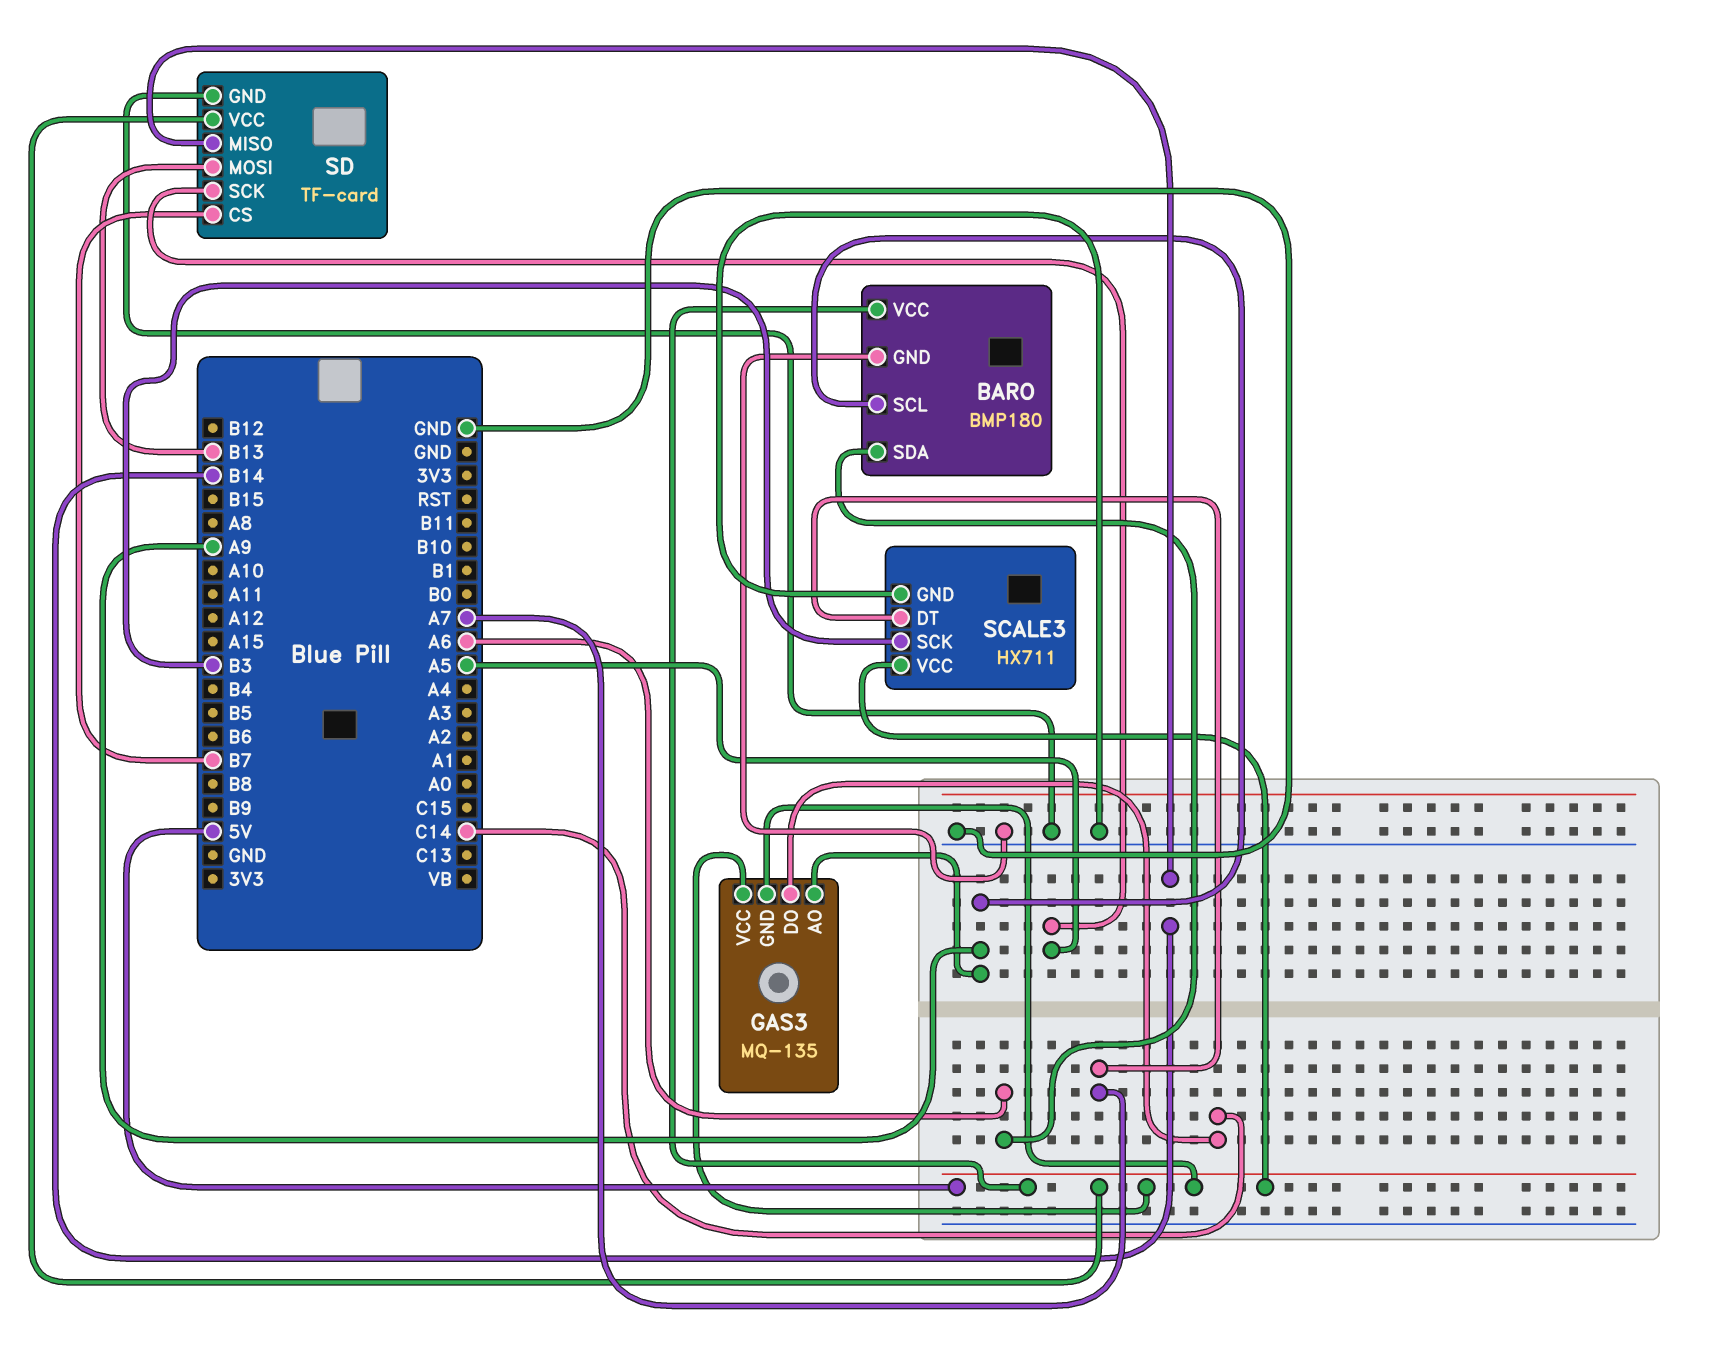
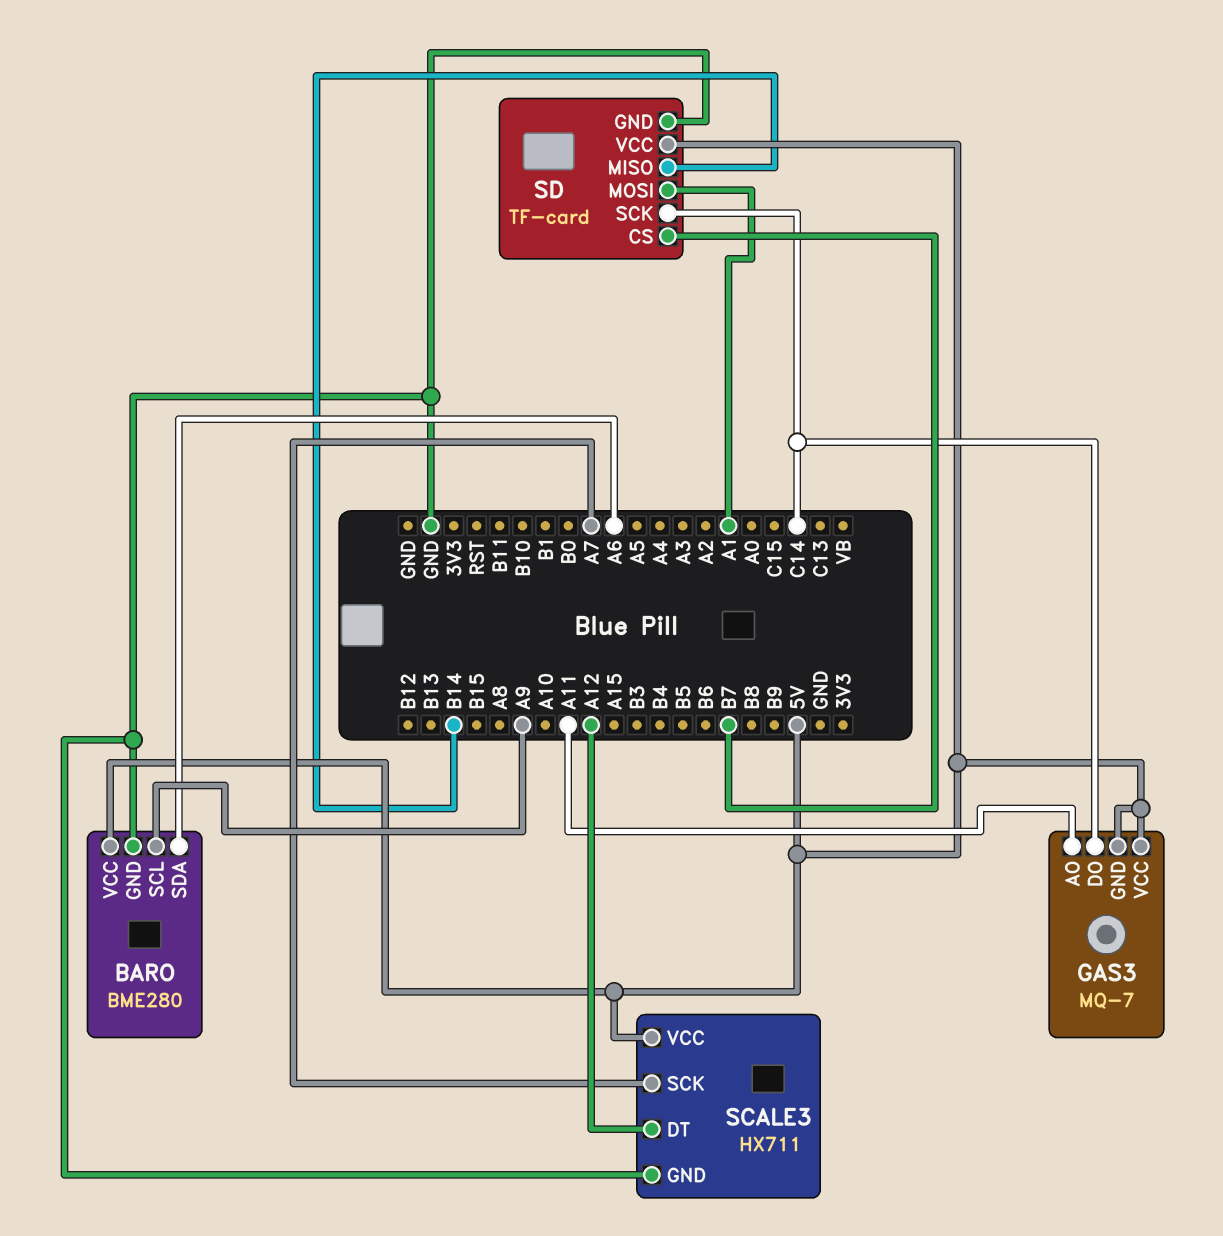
BARO: BMP180 -> BME280
GAS3: MQ-135 -> MQ-7
GAS3 pin AO: A9 -> A11
SCALE3 pin DT: A7 -> A12
SCALE3 pin SCK: B3 -> A7
SD pin MOSI: B13 -> A1
SD pin SCK: A5 -> C14

